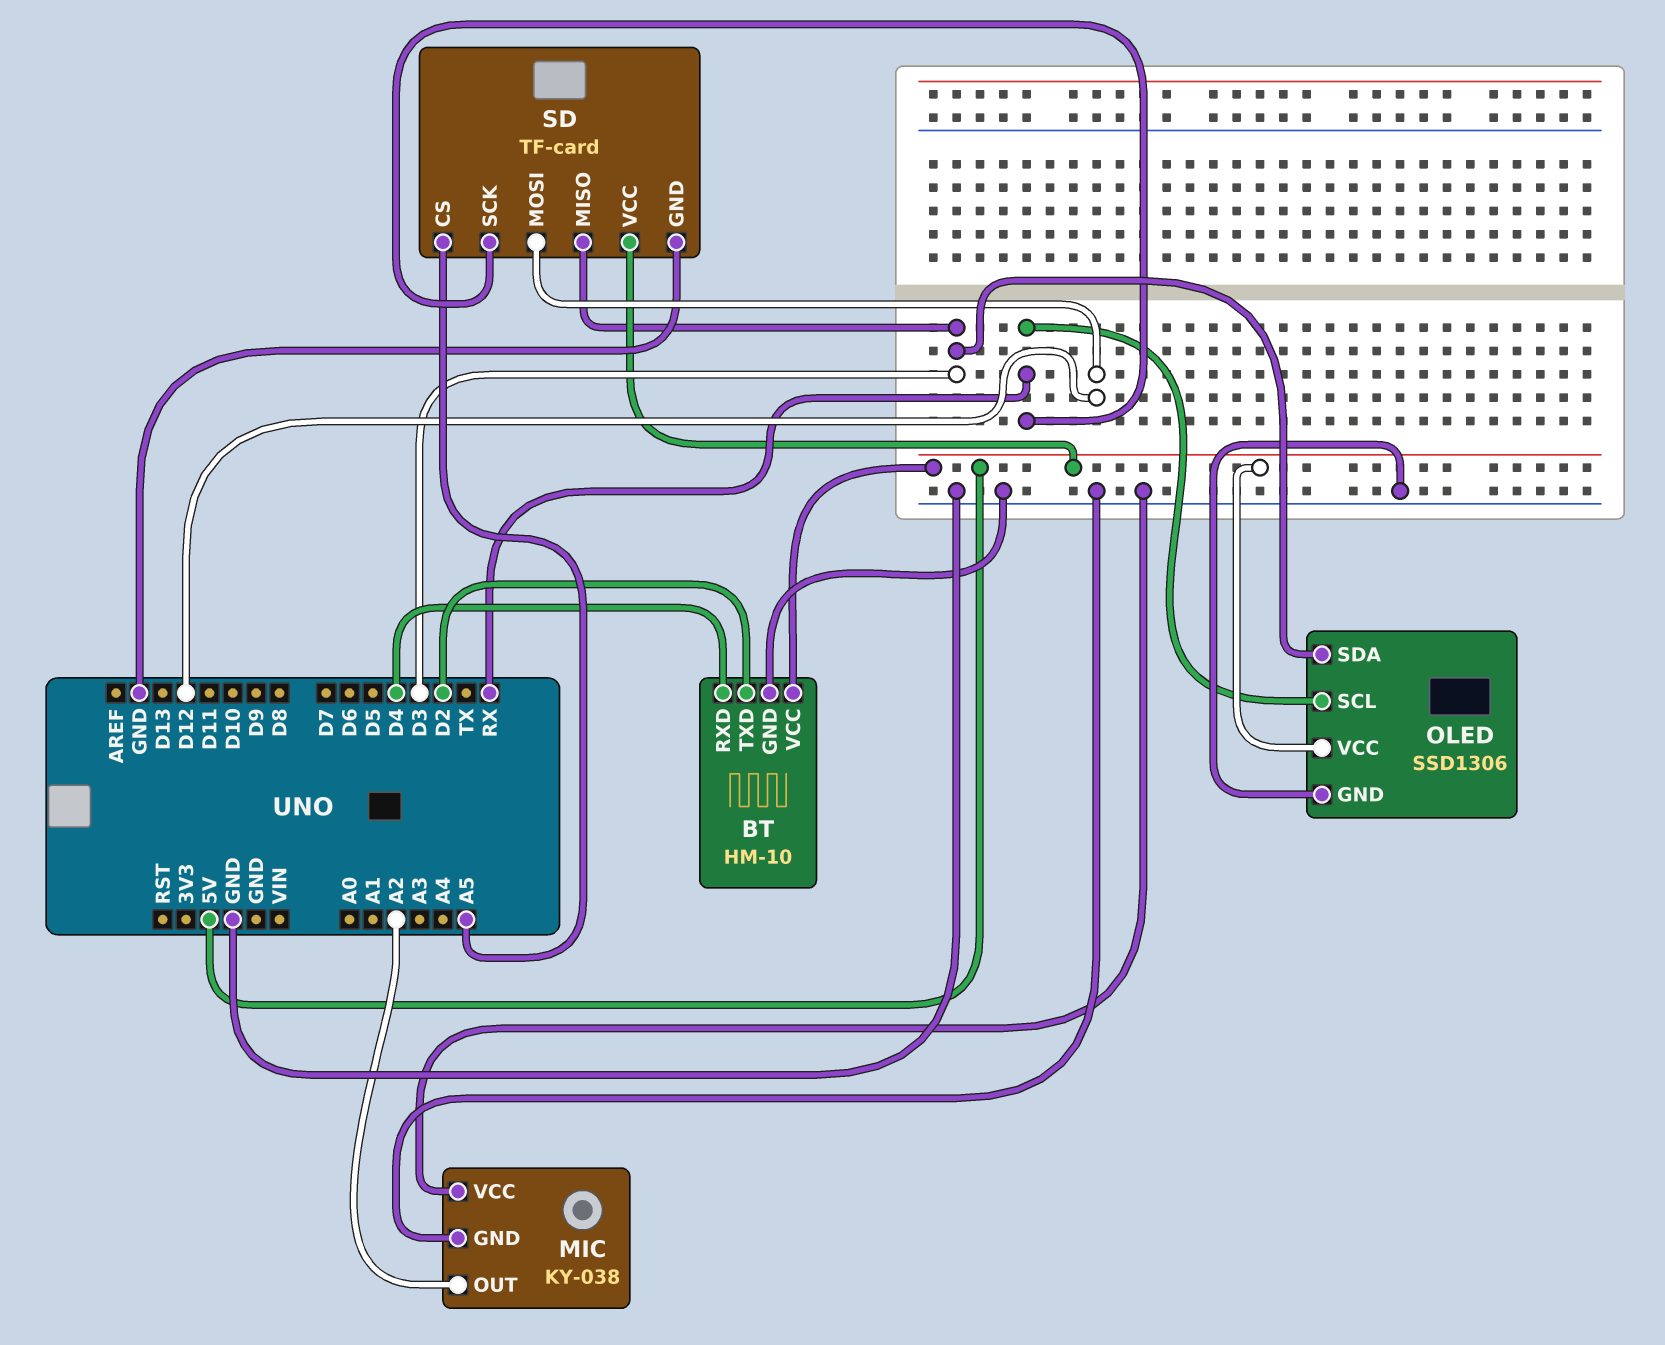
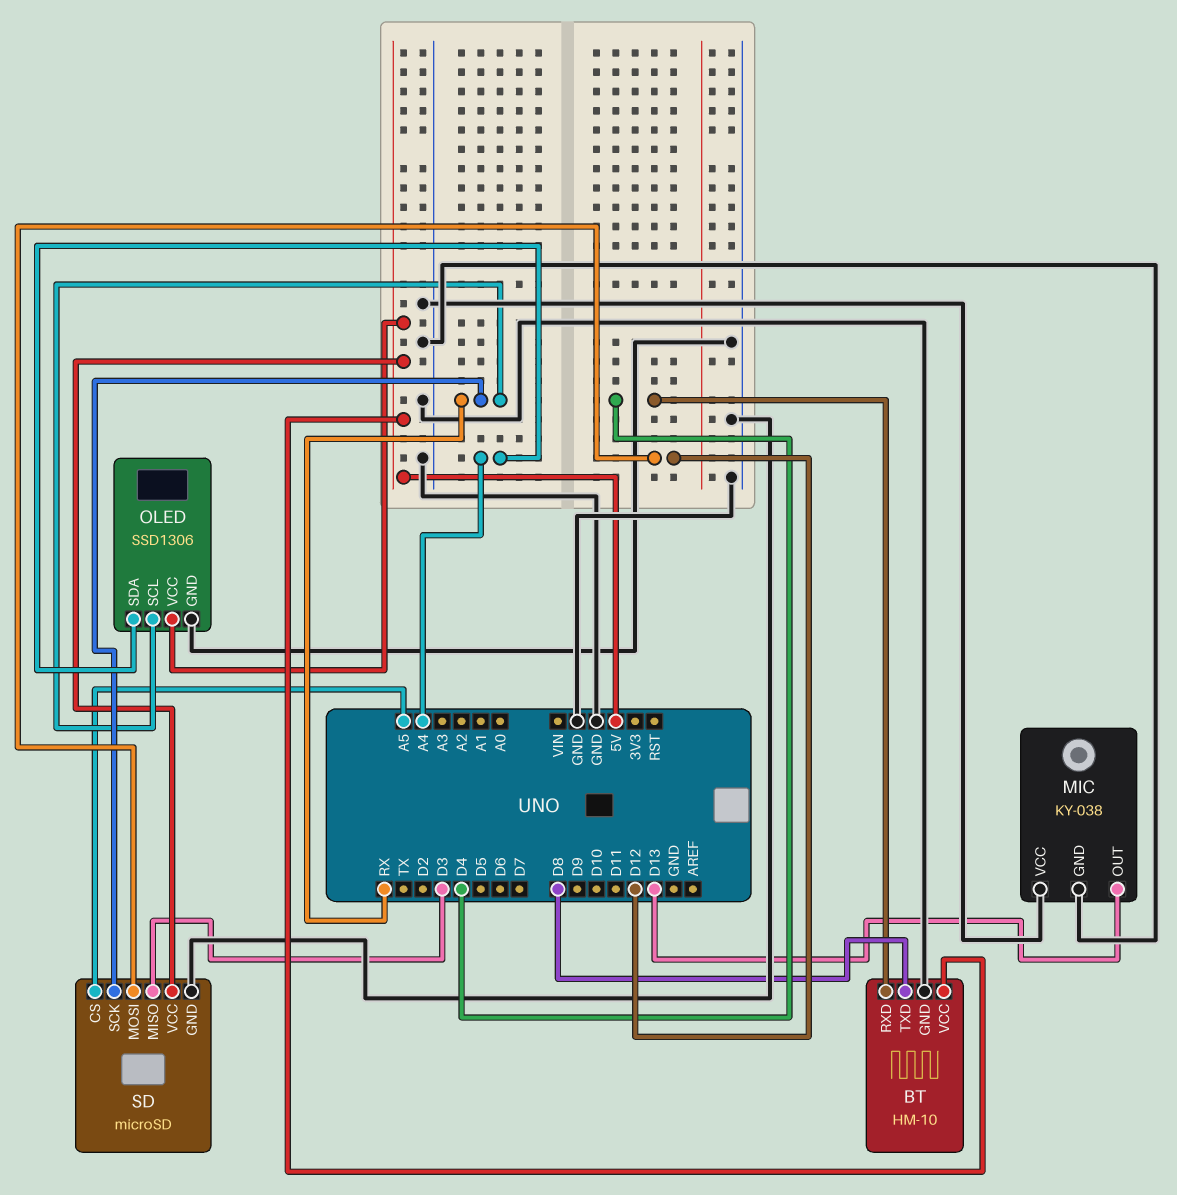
BT pin TXD: D2 -> D8
MIC pin OUT: A2 -> D13
OLED pin SDA: D3 -> A4
SD: TF-card -> microSD

